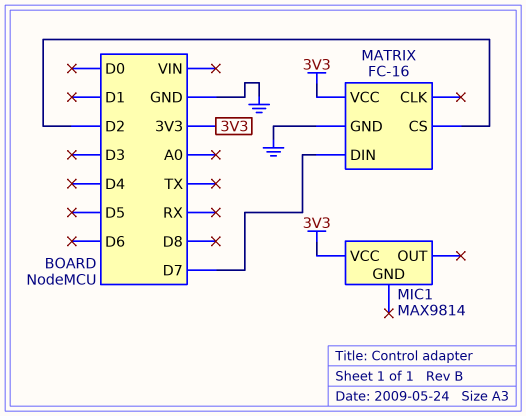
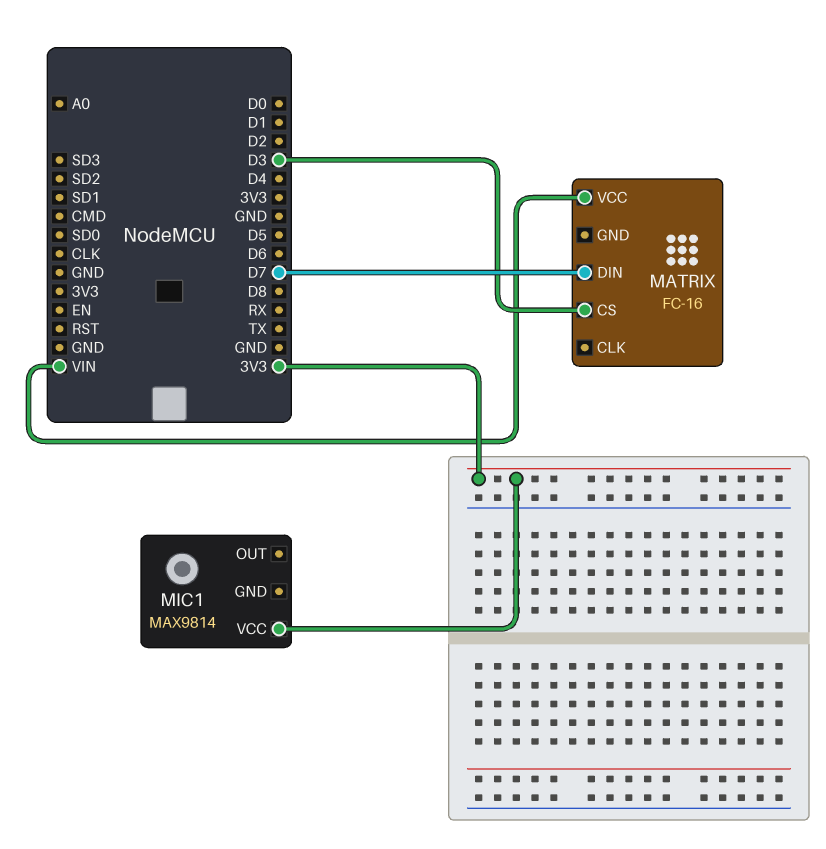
MATRIX pin CS: D2 -> D3
MATRIX pin GND: GND -> none
MATRIX pin VCC: 3V3 -> VIN

